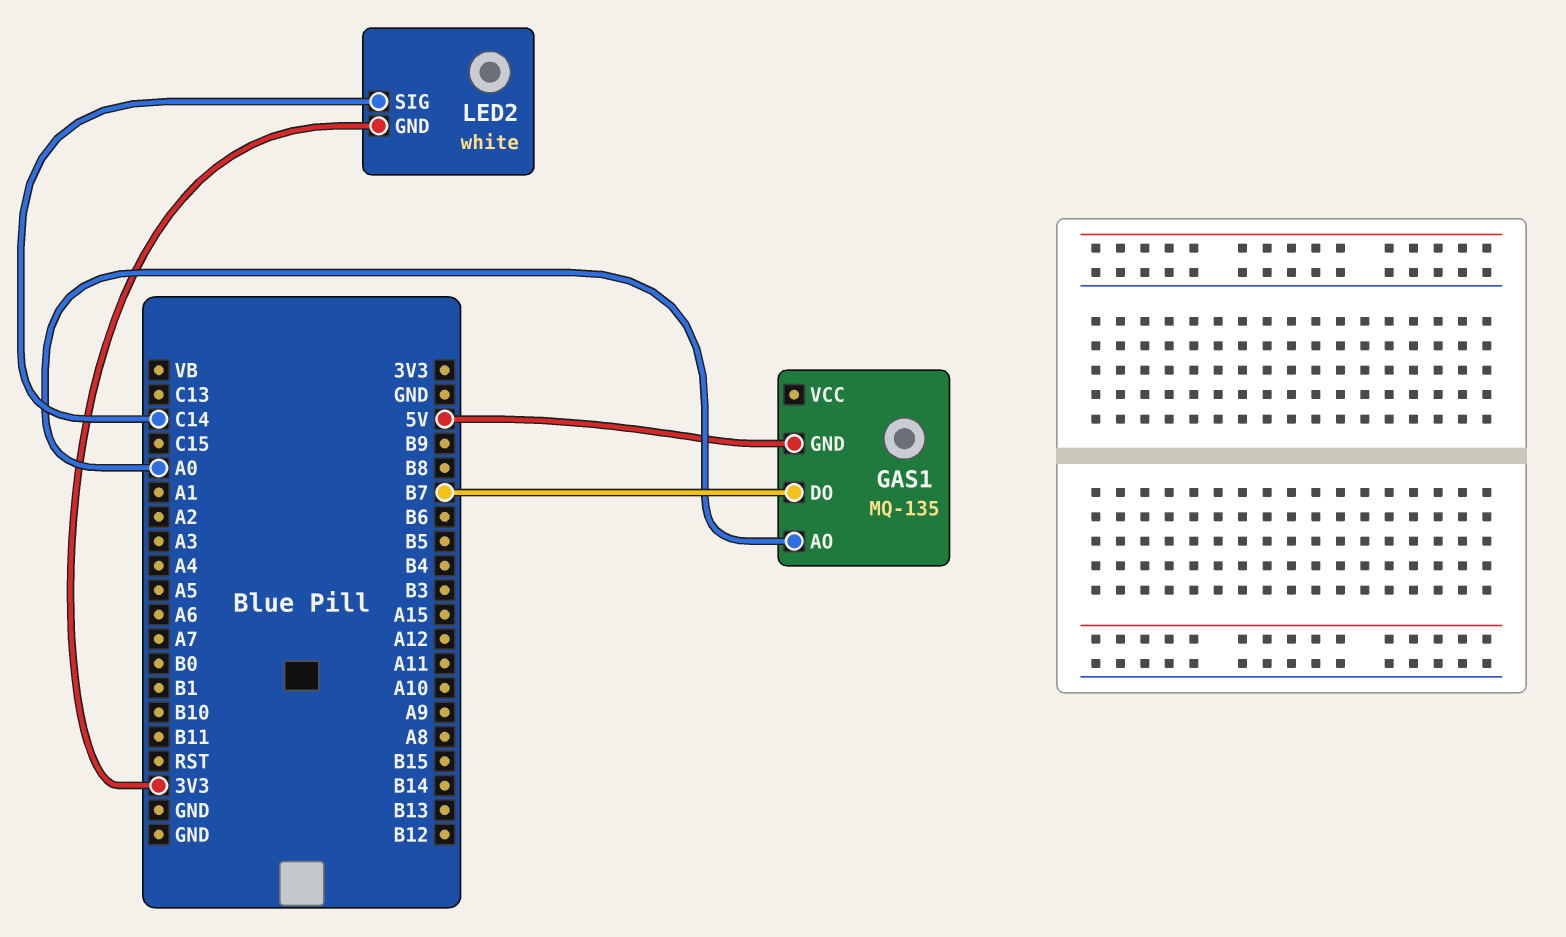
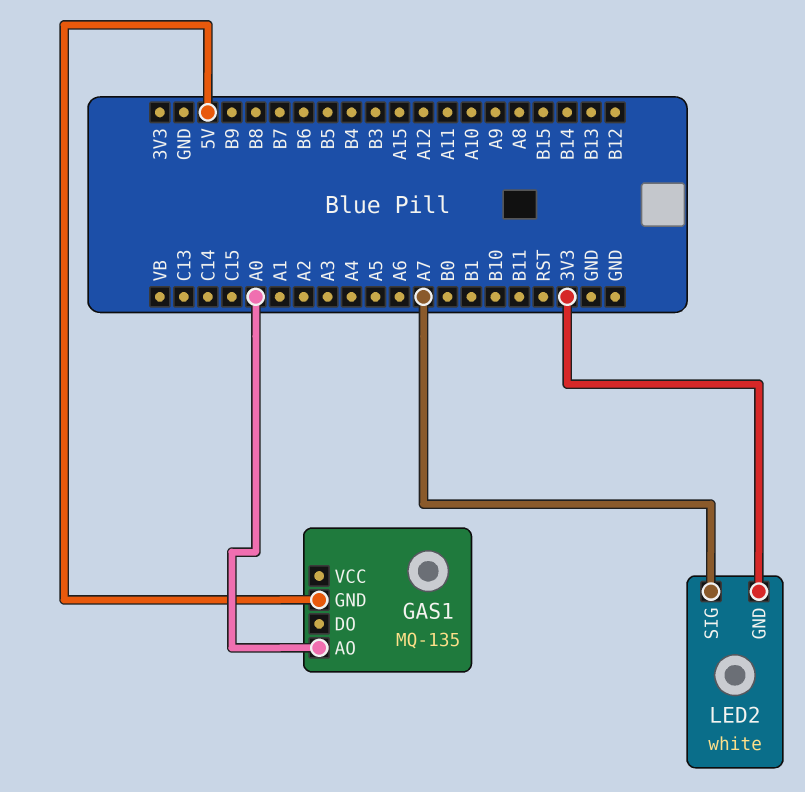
GAS1 pin DO: B7 -> none
LED2 pin SIG: C14 -> A7

